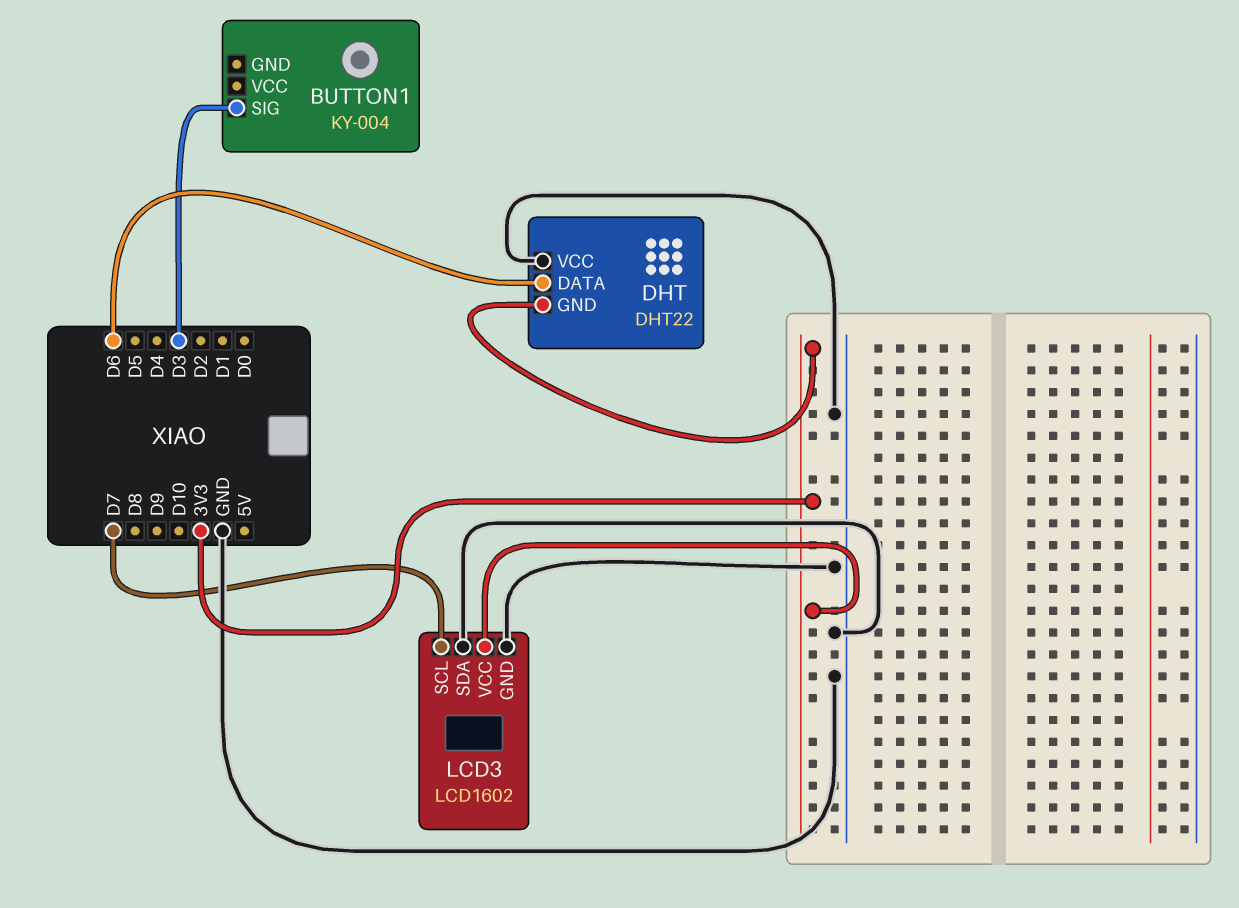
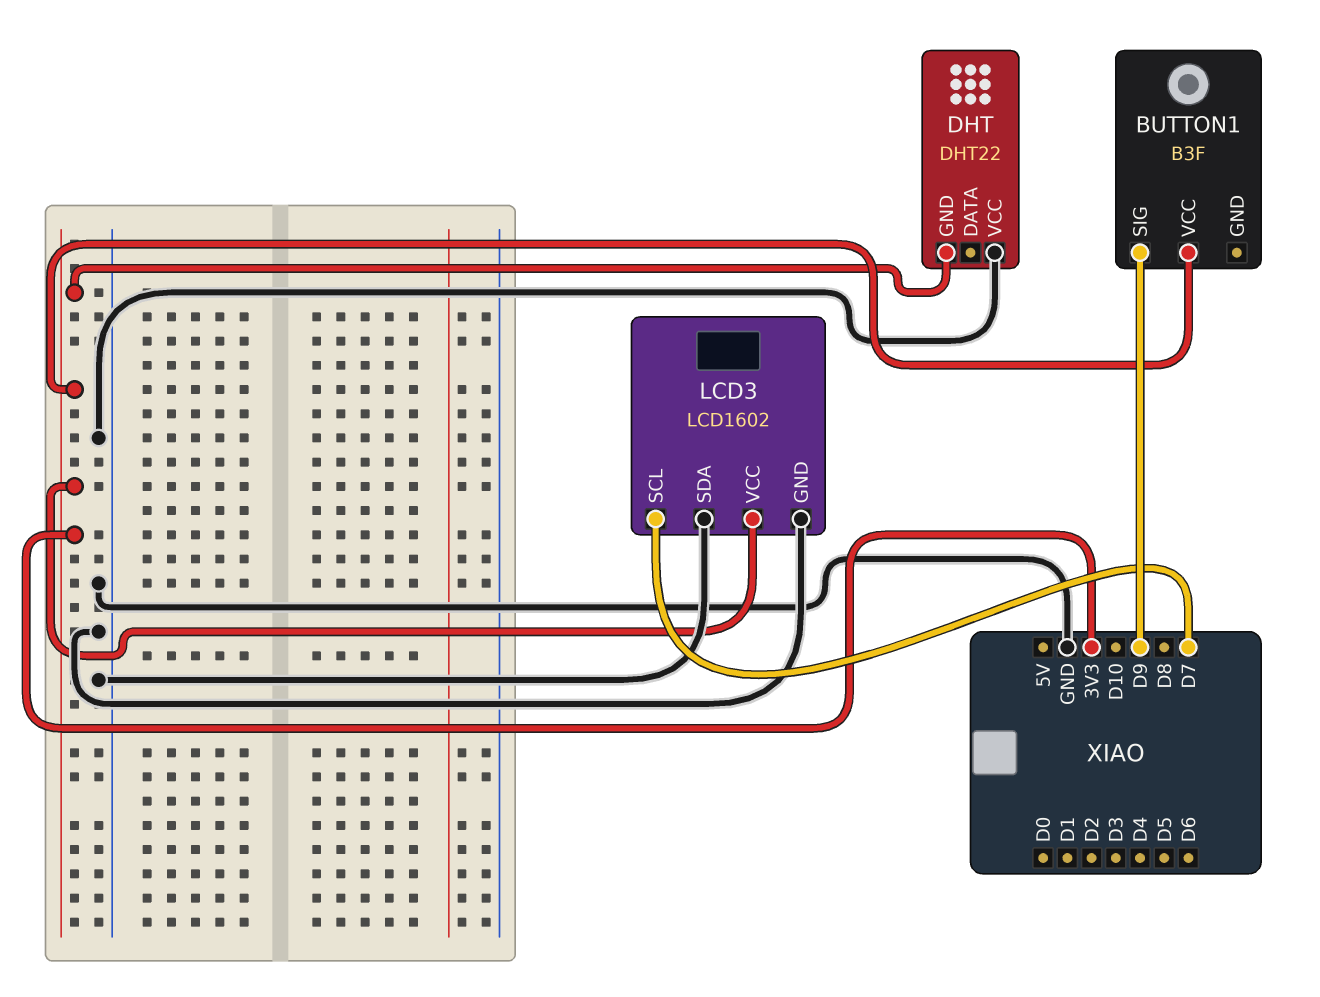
BUTTON1: KY-004 -> B3F
BUTTON1 pin SIG: D3 -> D9
BUTTON1 pin VCC: none -> 3V3
DHT pin DATA: D6 -> none

